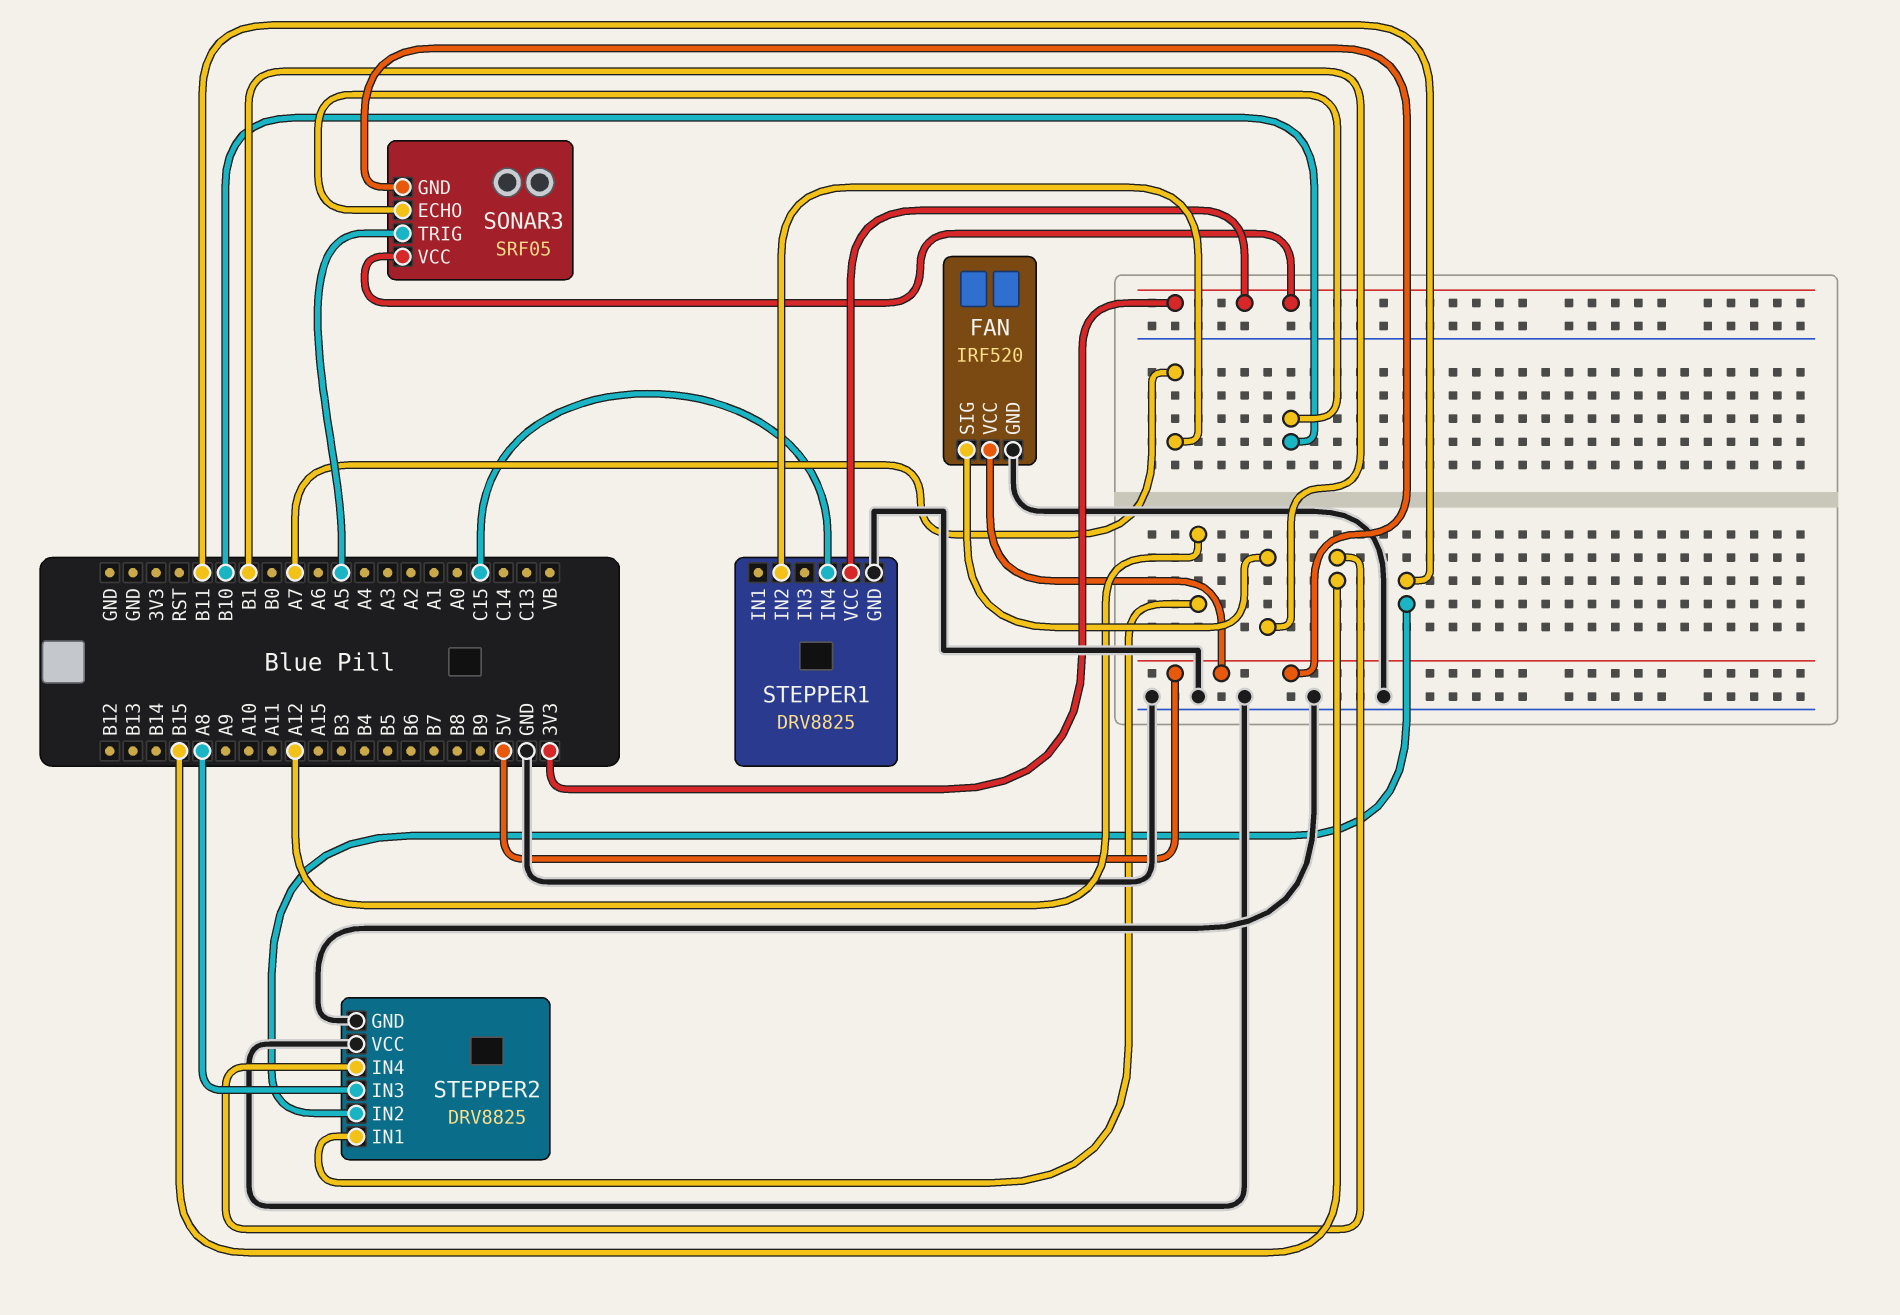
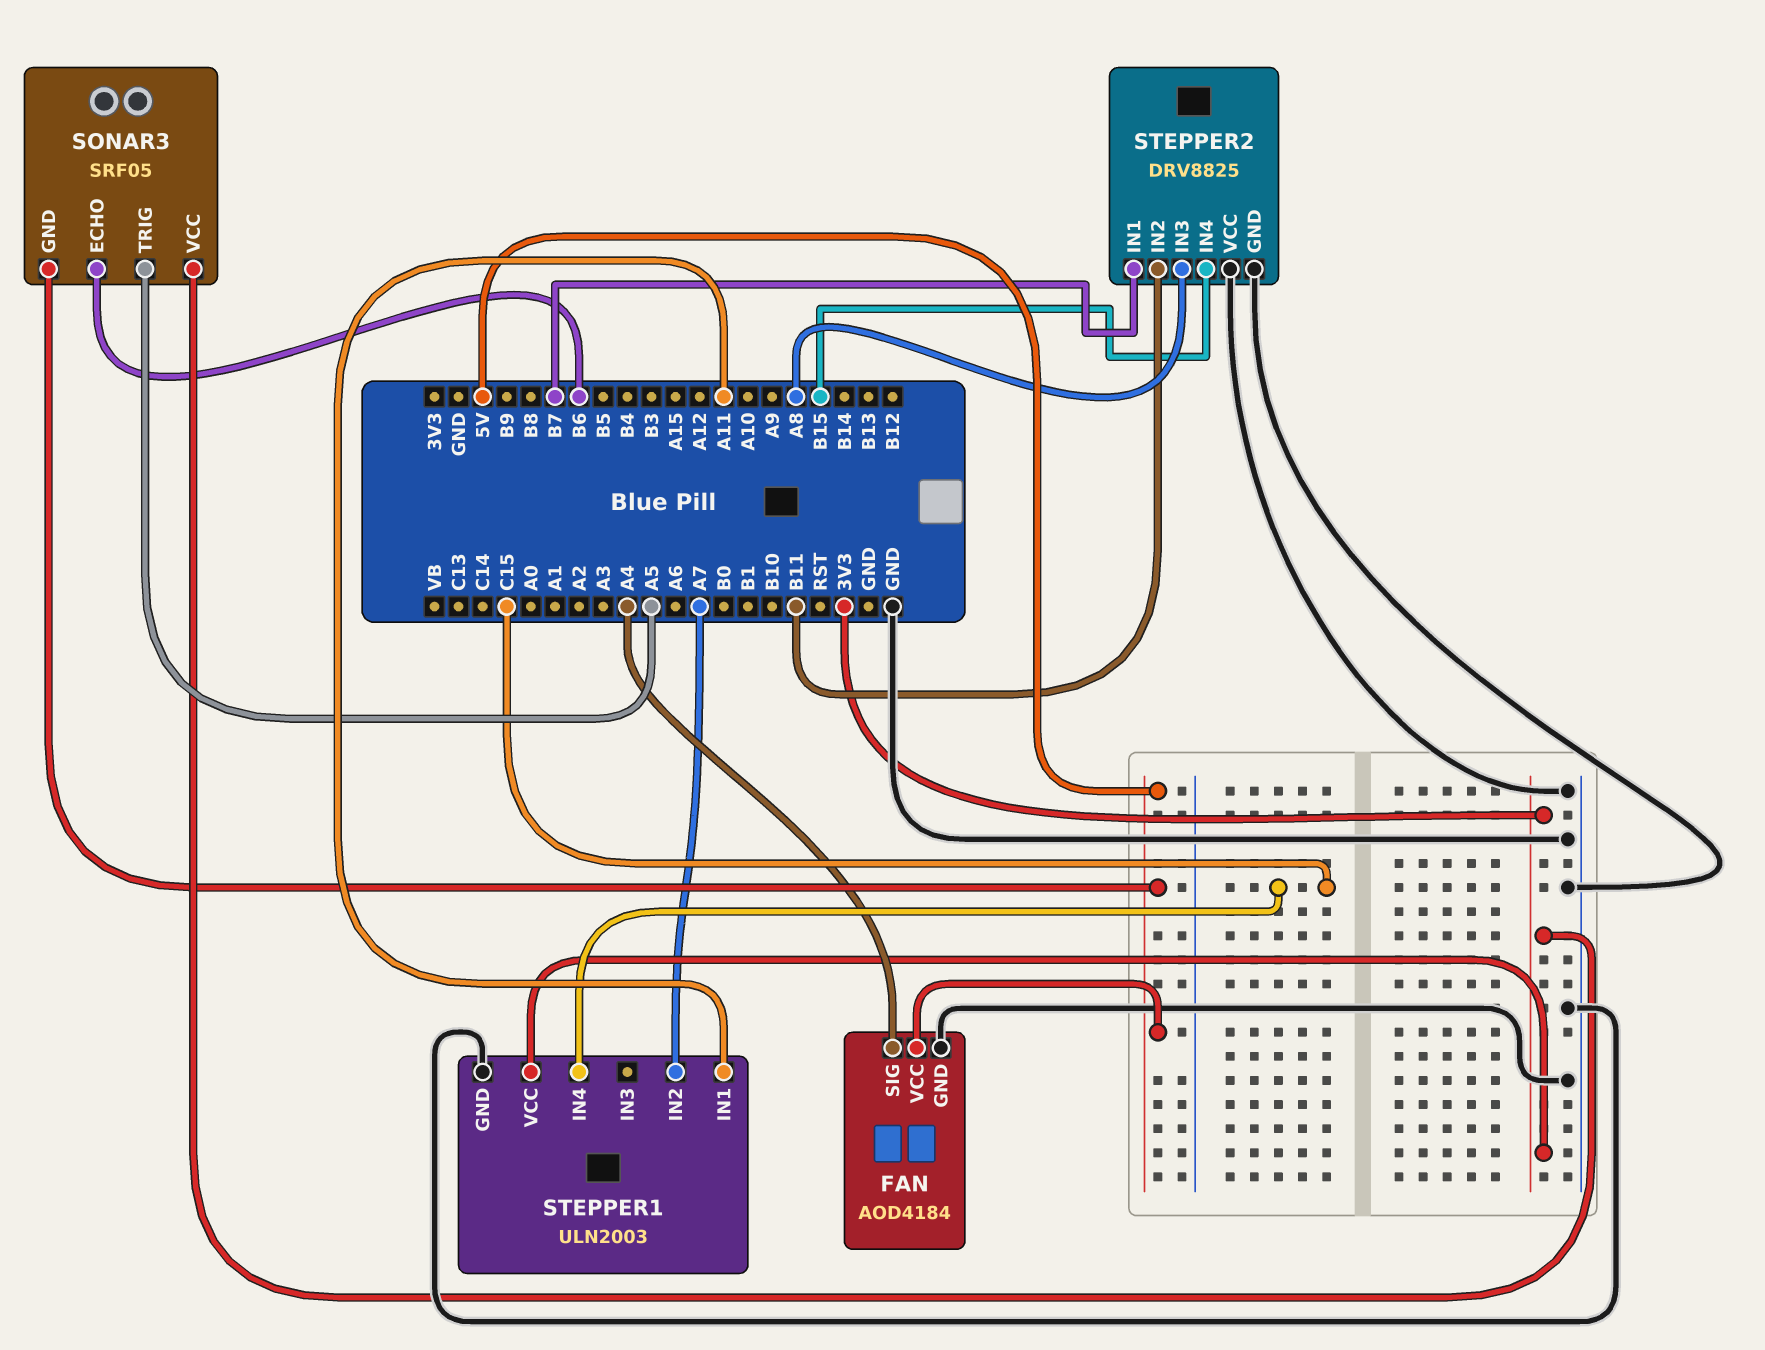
FAN: IRF520 -> AOD4184
FAN pin SIG: B1 -> A4
SONAR3 pin ECHO: B10 -> B6
STEPPER1: DRV8825 -> ULN2003
STEPPER1 pin IN1: none -> A11
STEPPER2 pin IN1: A12 -> B7

